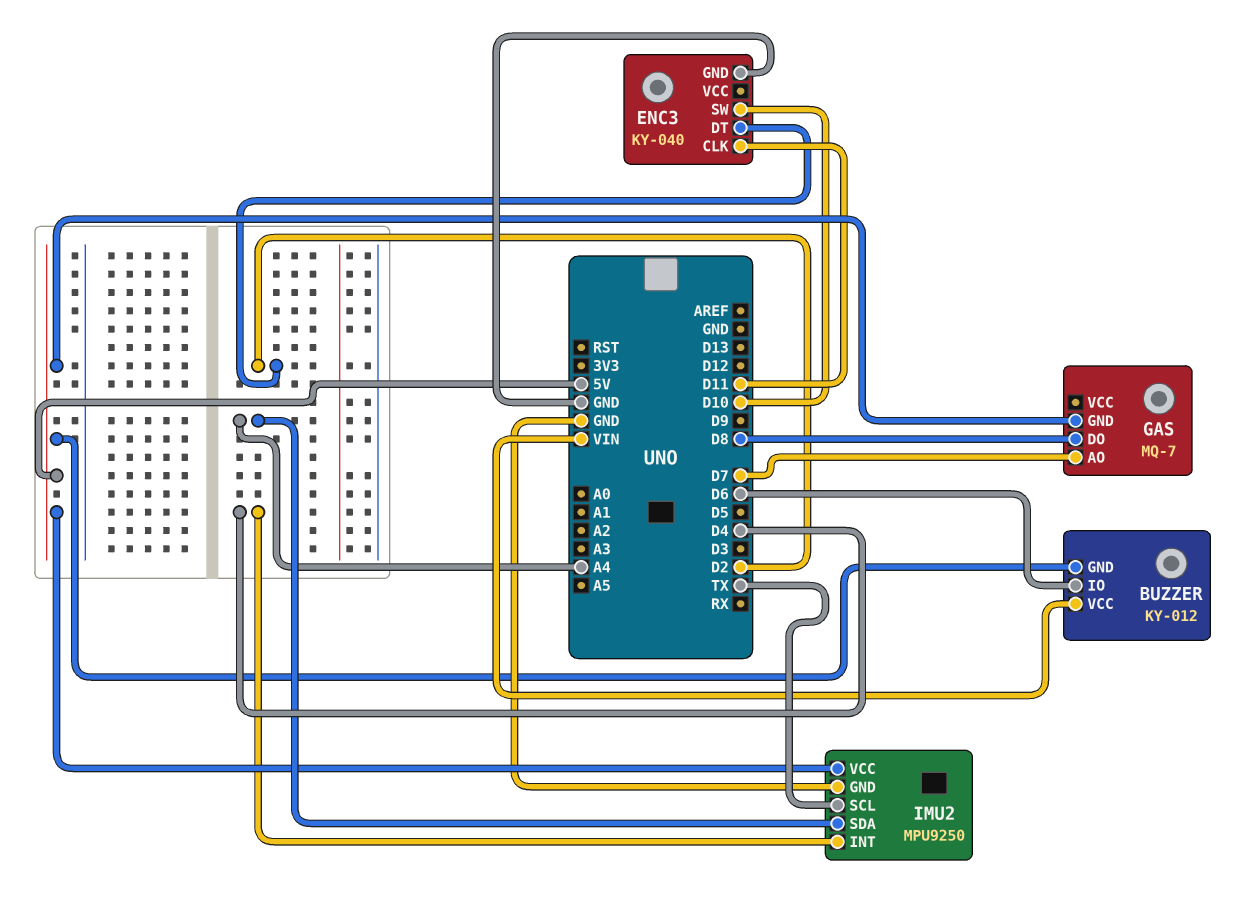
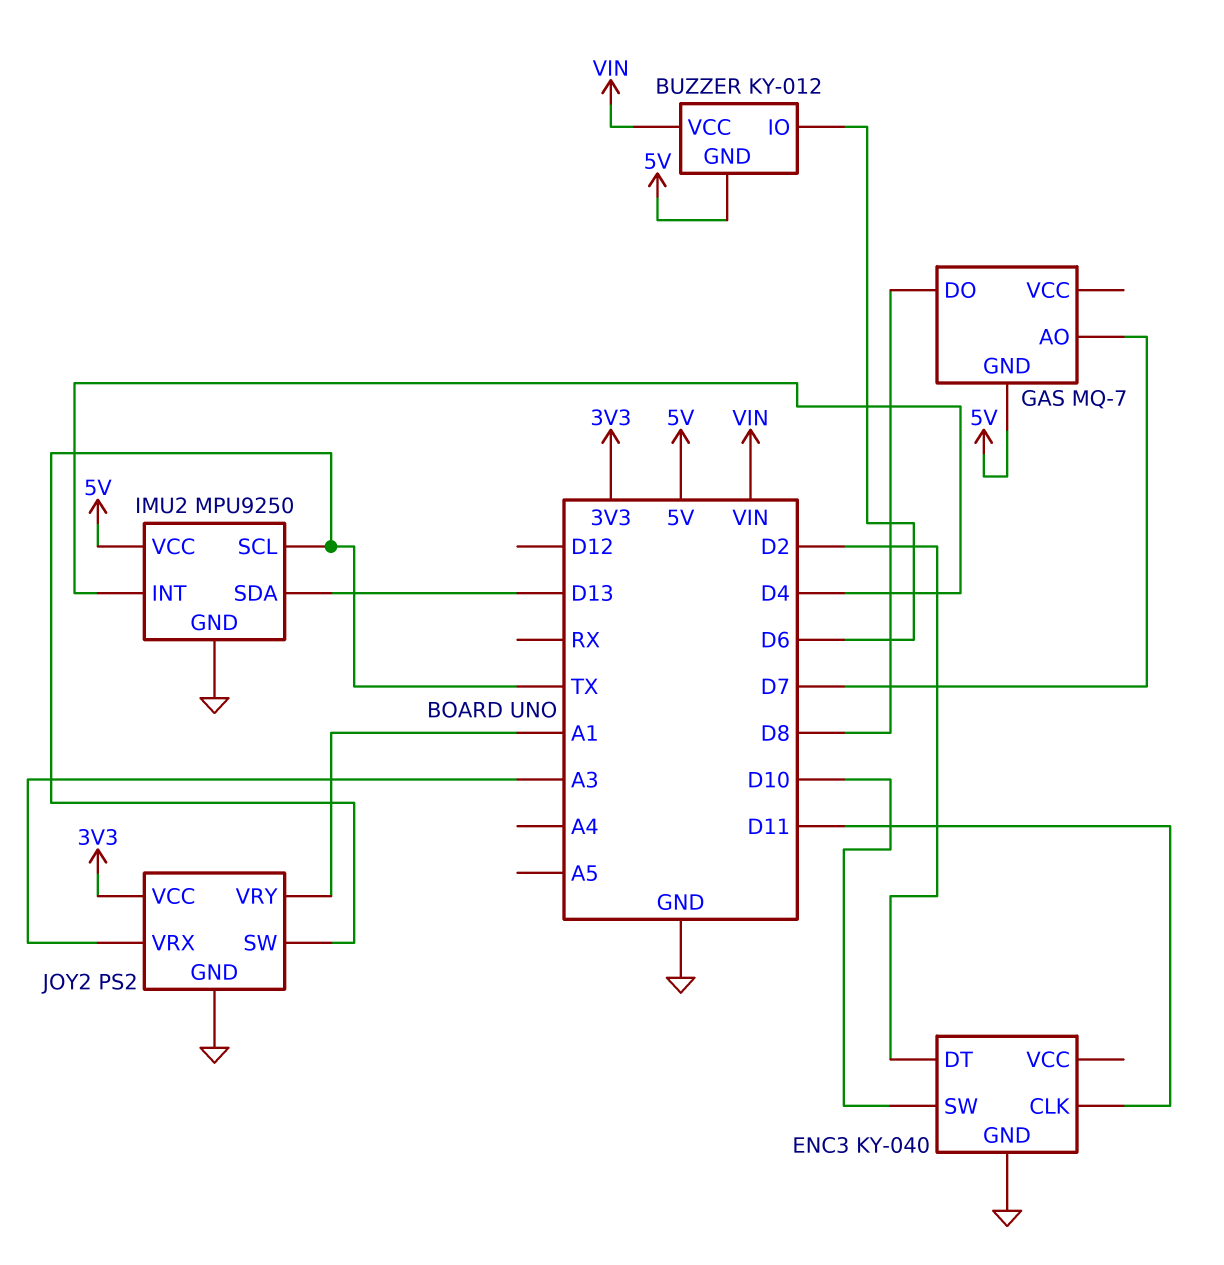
IMU2 pin SDA: A4 -> D13
JOY2: none -> PS2
JOY2 pin GND: none -> GND
JOY2 pin SW: none -> TX
JOY2 pin VCC: none -> 3V3
JOY2 pin VRX: none -> A3
JOY2 pin VRY: none -> A1

